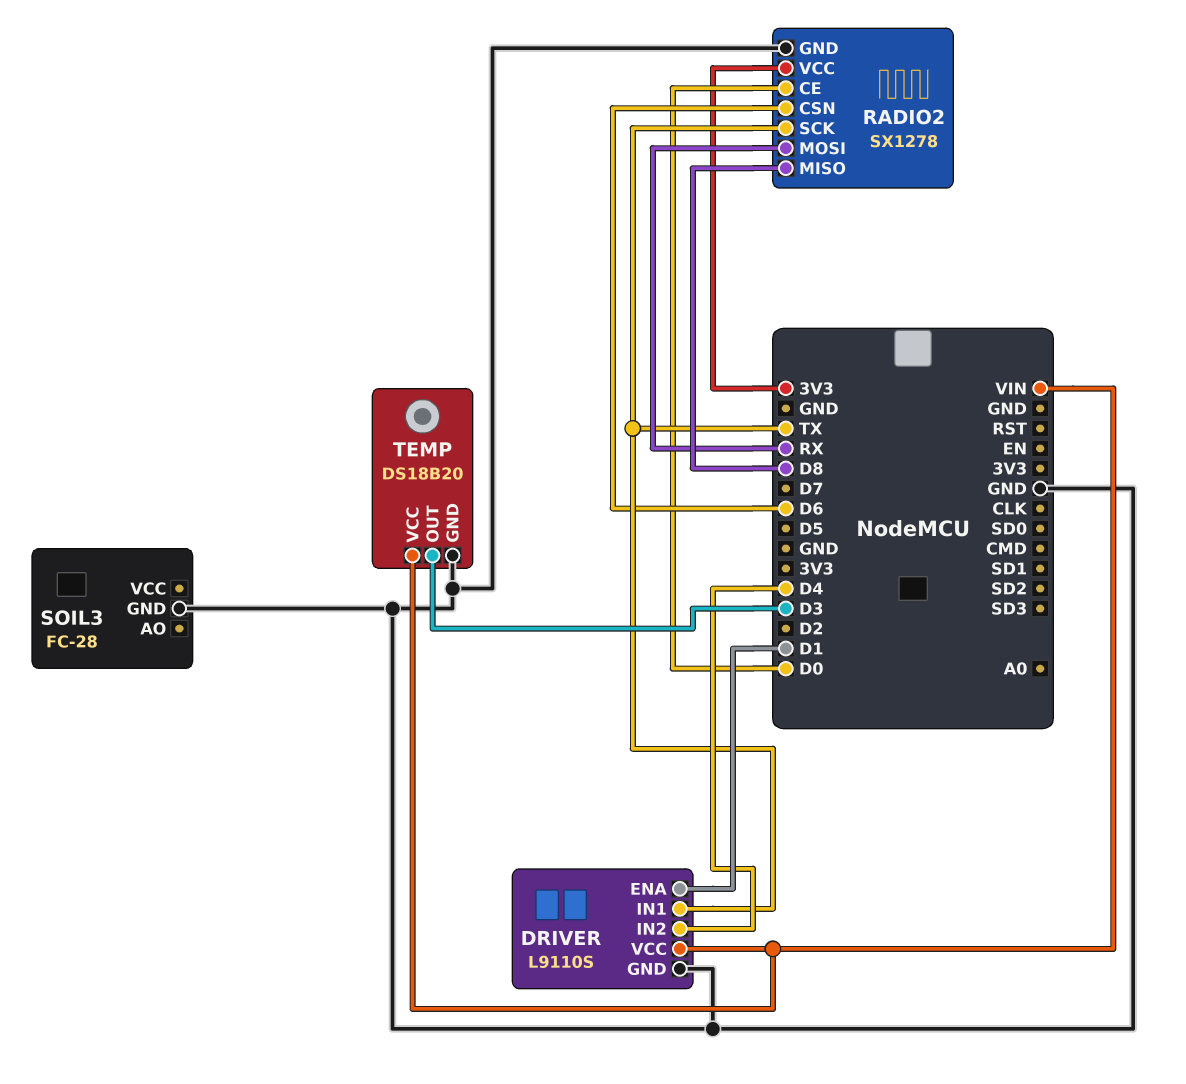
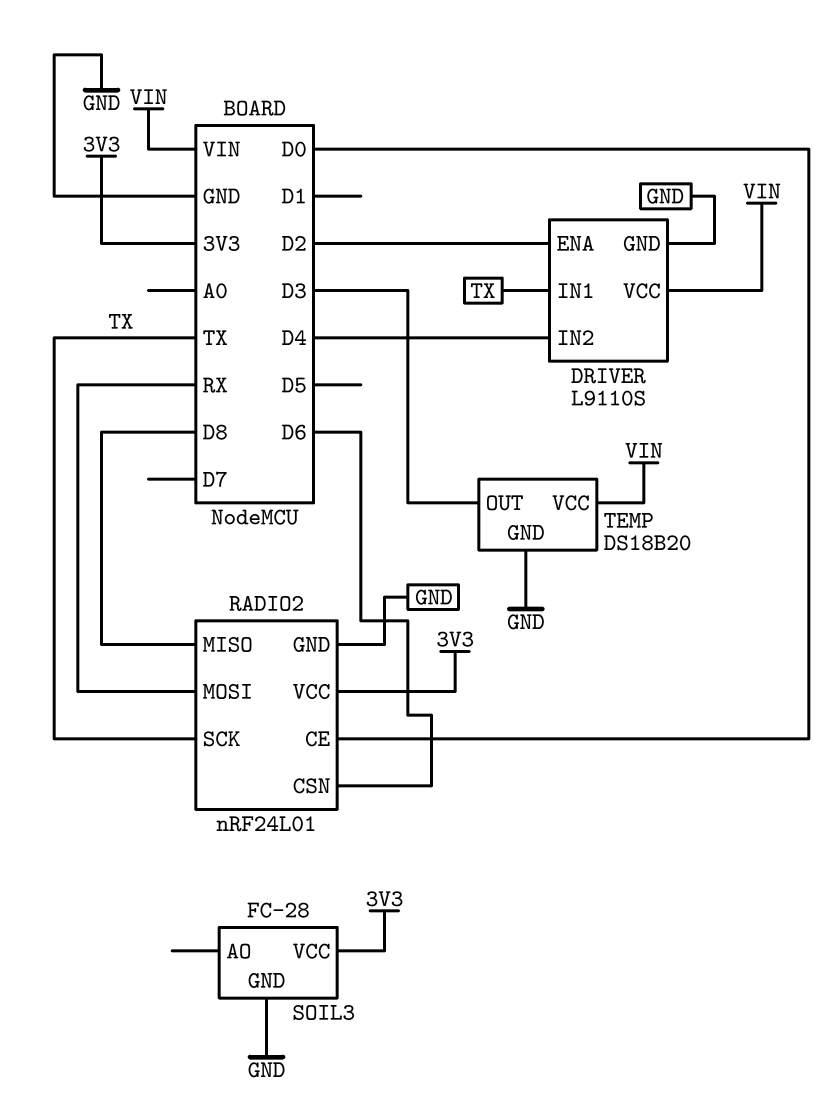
DRIVER pin ENA: D1 -> D2
RADIO2: SX1278 -> nRF24L01
SOIL3 pin VCC: none -> 3V3

